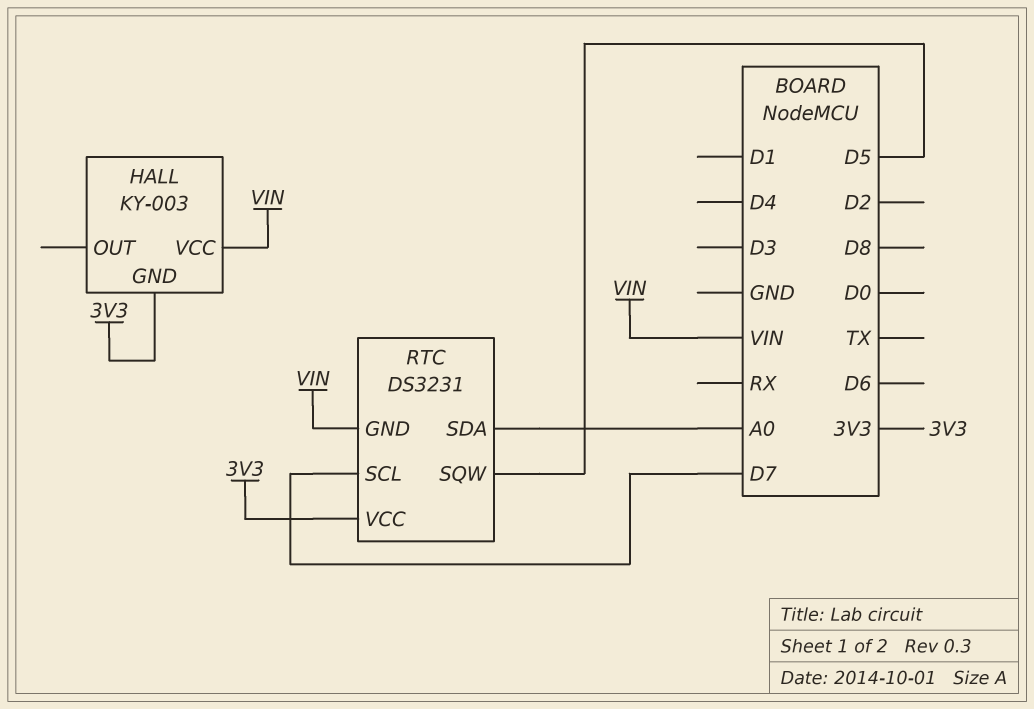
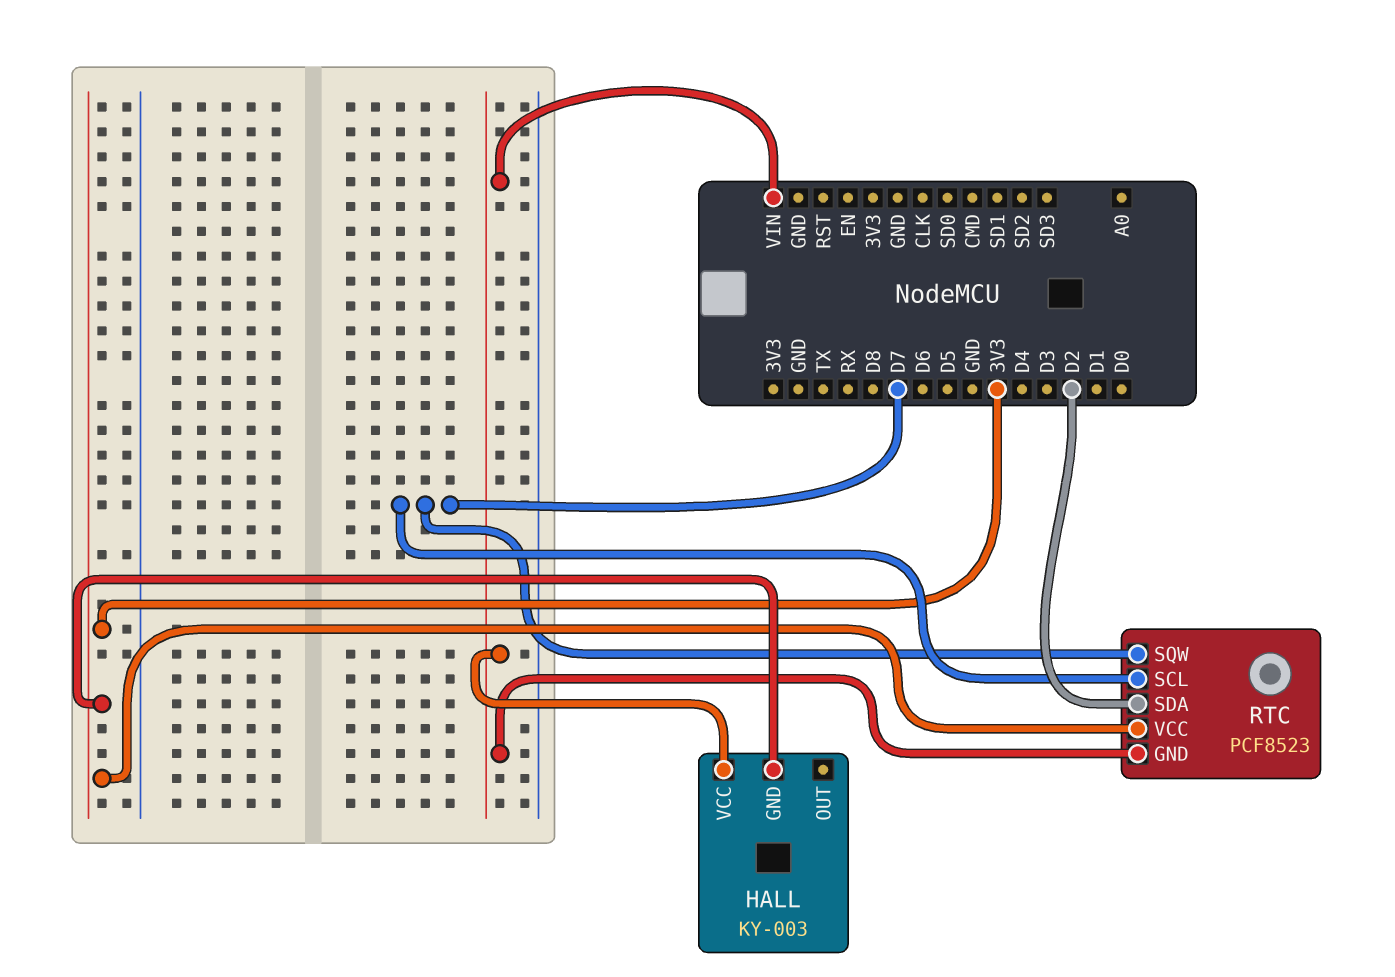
RTC: DS3231 -> PCF8523
RTC pin SDA: A0 -> D2
RTC pin SQW: D5 -> D7

